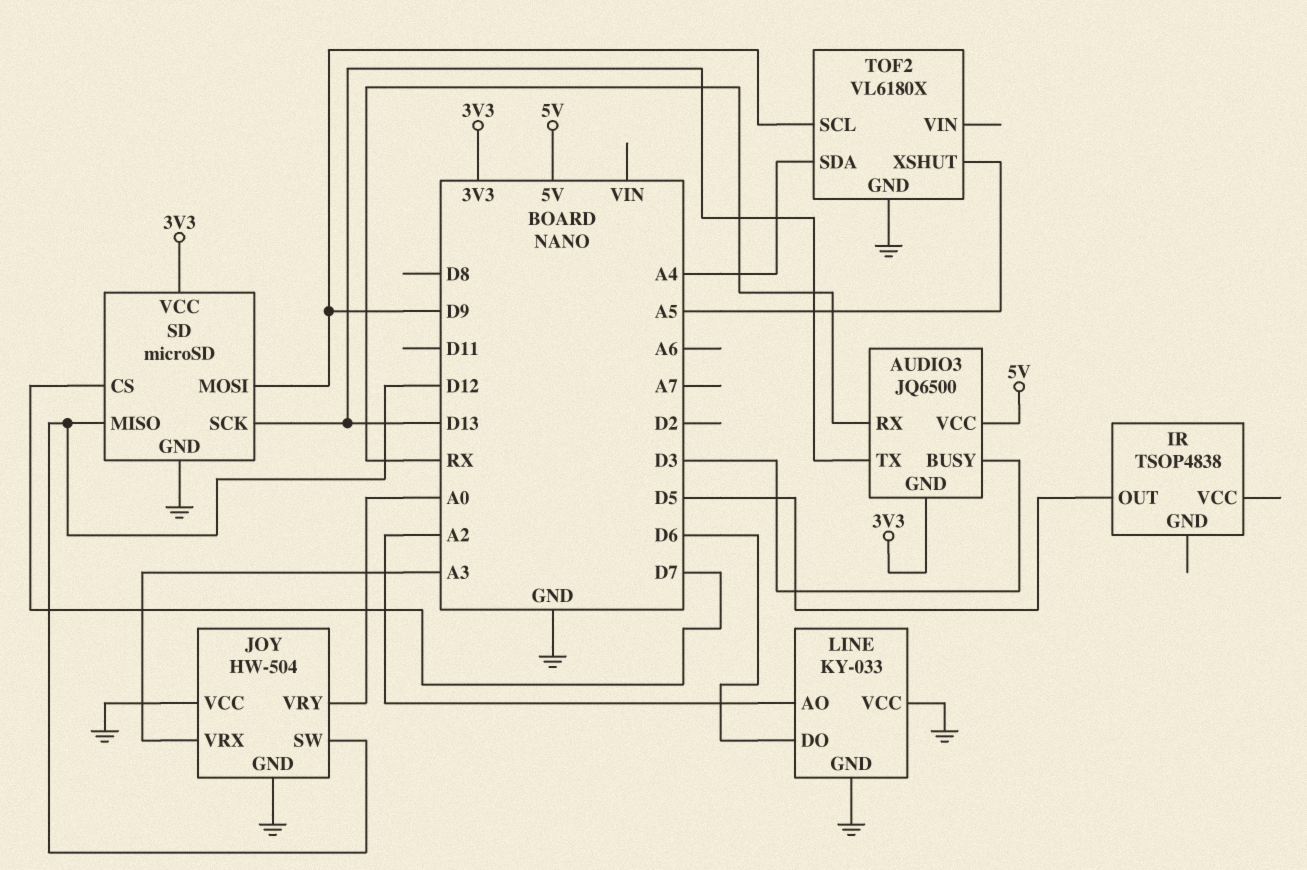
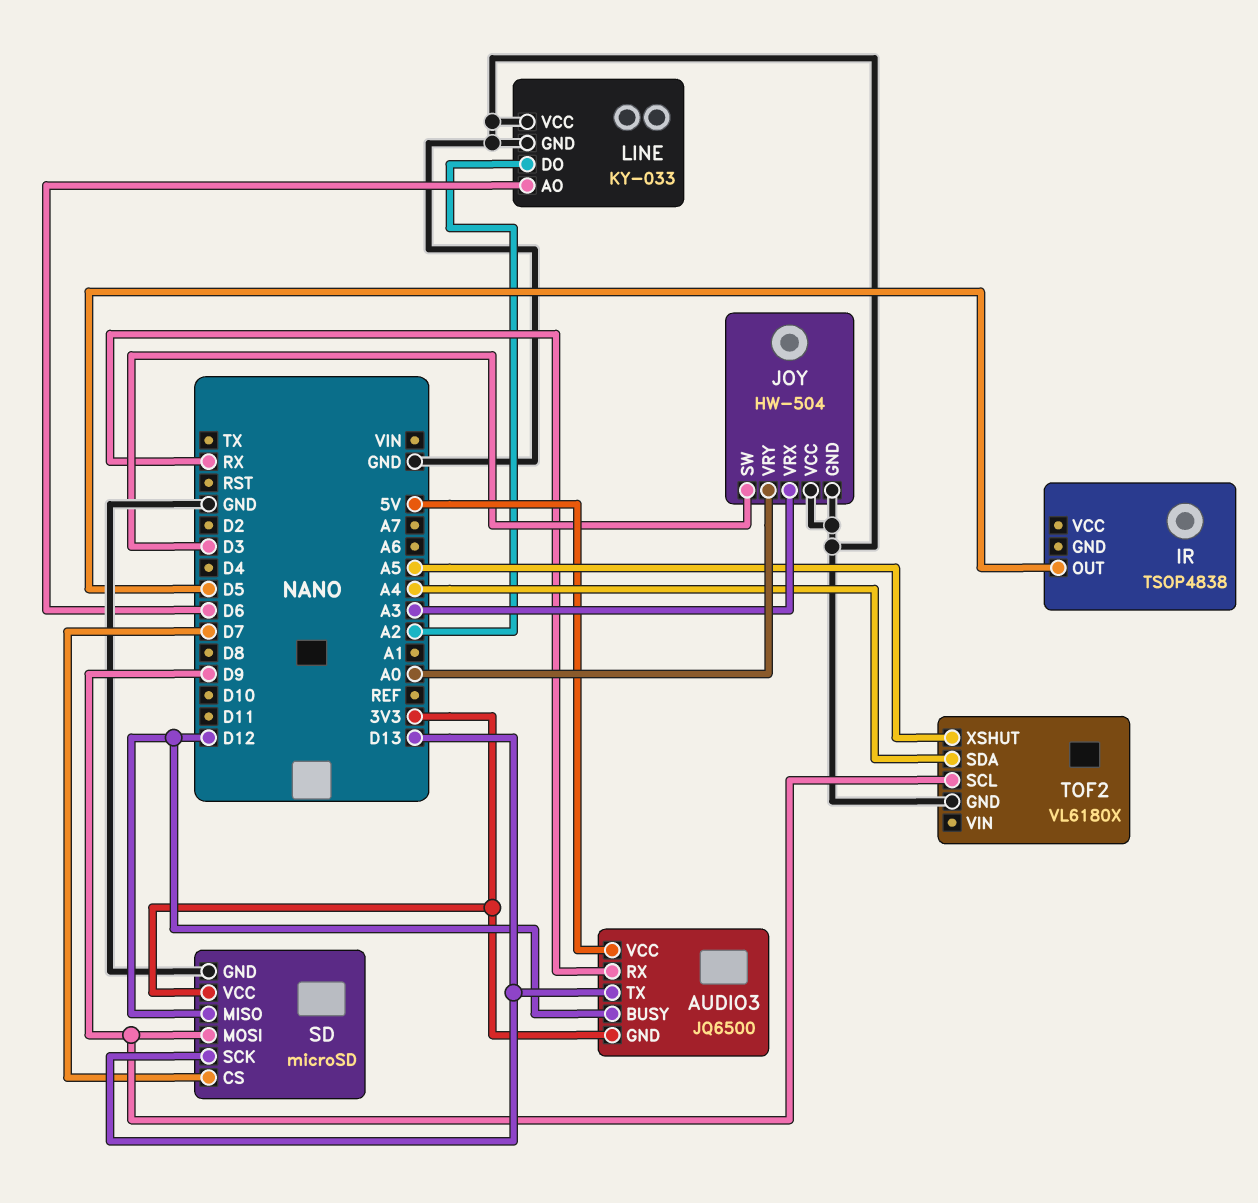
AUDIO3 pin BUSY: D3 -> D12
JOY pin SW: D12 -> D3
LINE pin AO: A2 -> D6
LINE pin DO: D6 -> A2

